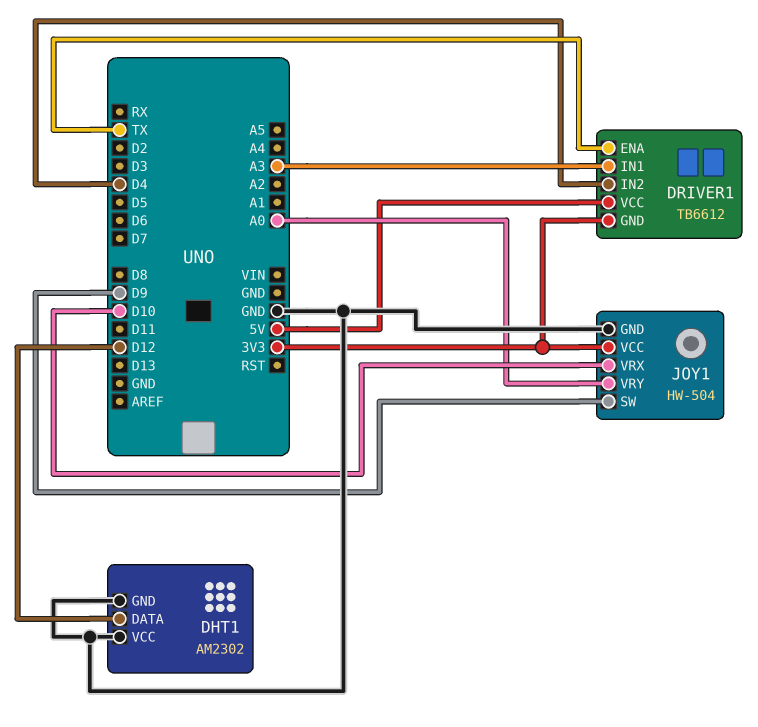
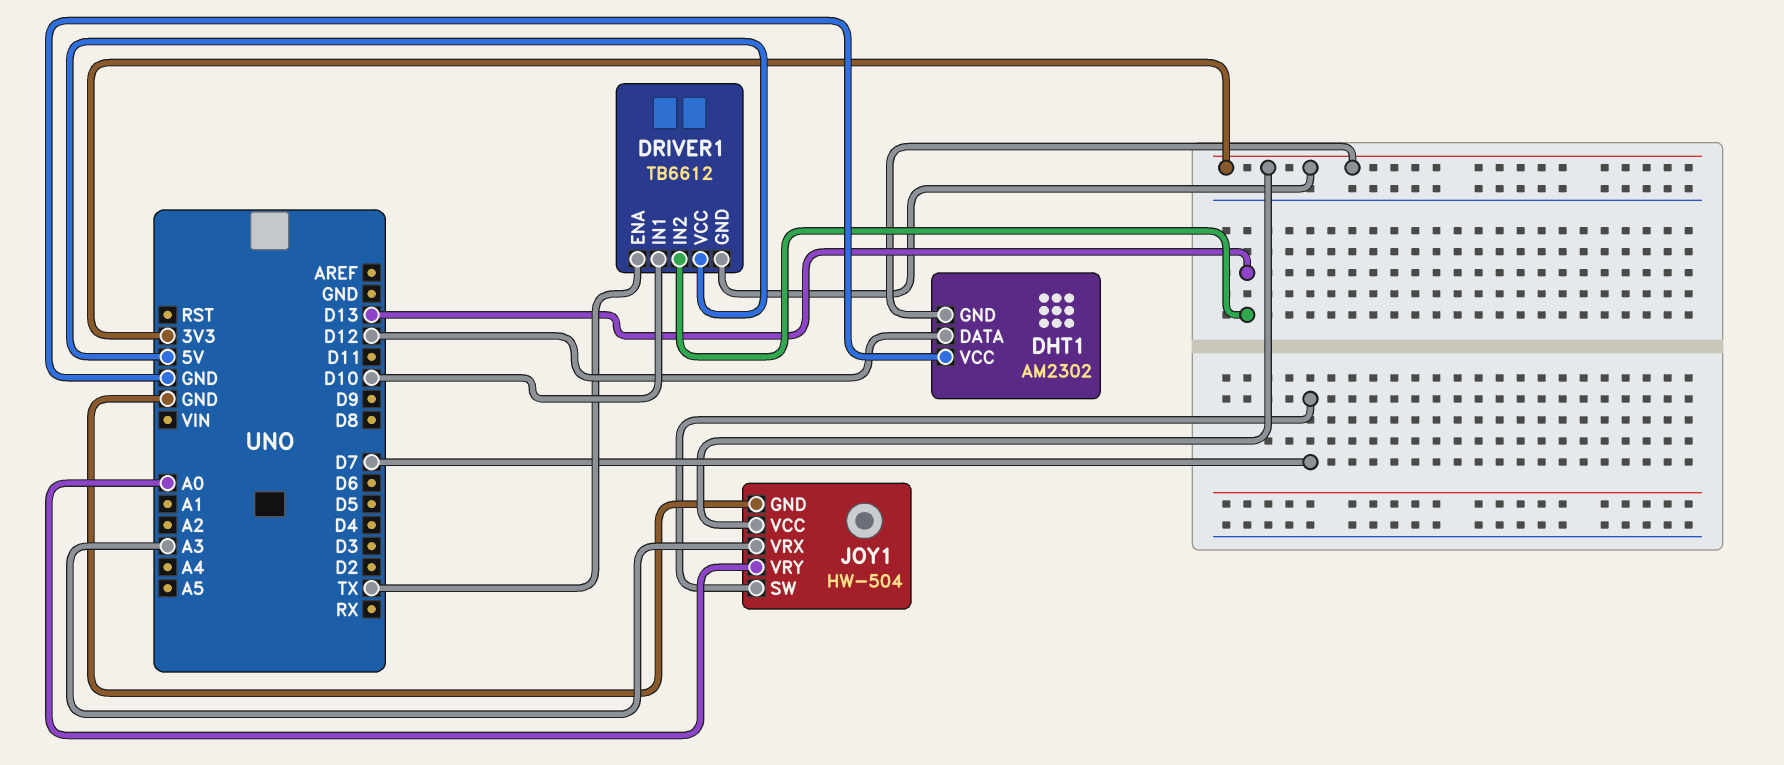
DHT1 pin GND: GND -> 3V3
DRIVER1 pin IN1: A3 -> D10
DRIVER1 pin IN2: D4 -> D13
JOY1 pin SW: D9 -> D7
JOY1 pin VRX: D10 -> A3

